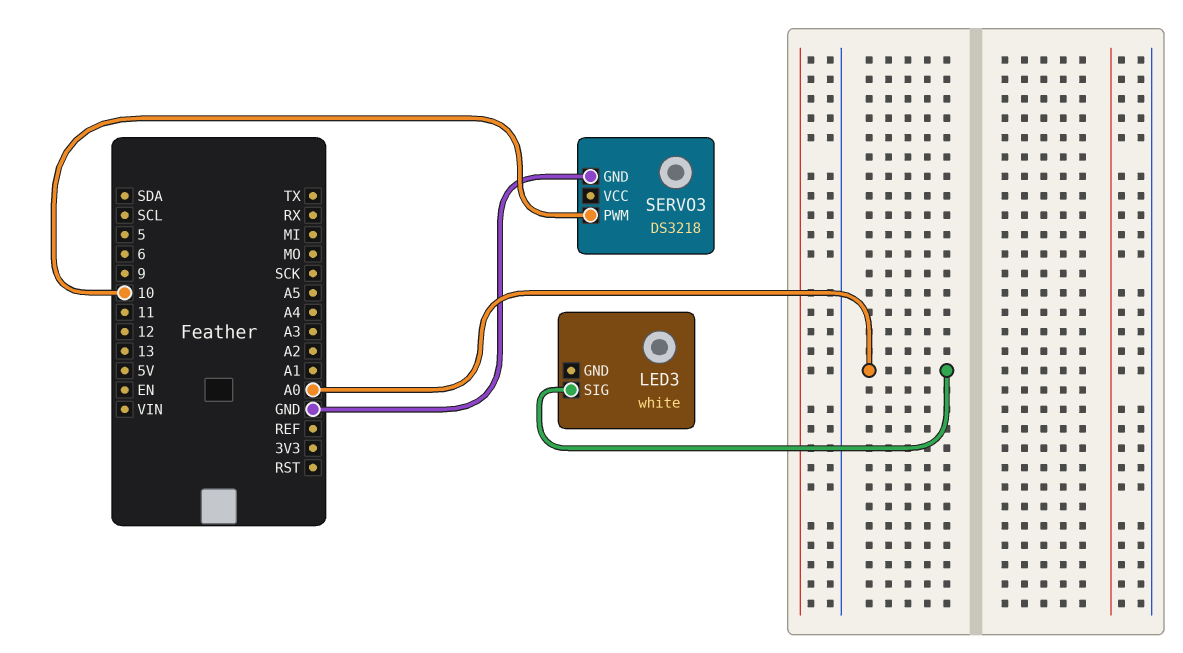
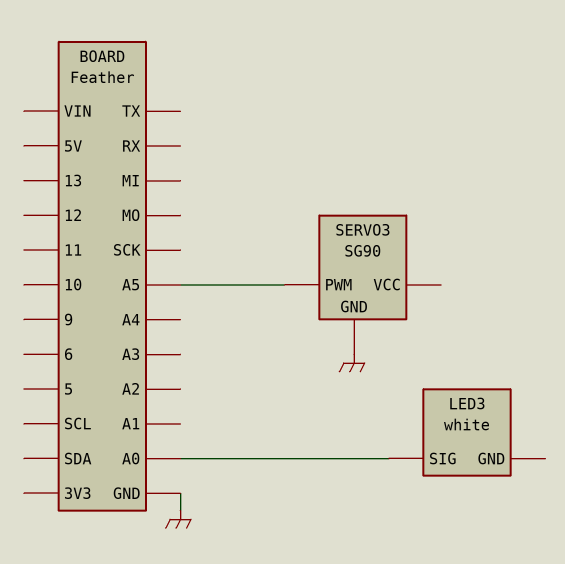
SERVO3: DS3218 -> SG90
SERVO3 pin PWM: 10 -> A5

